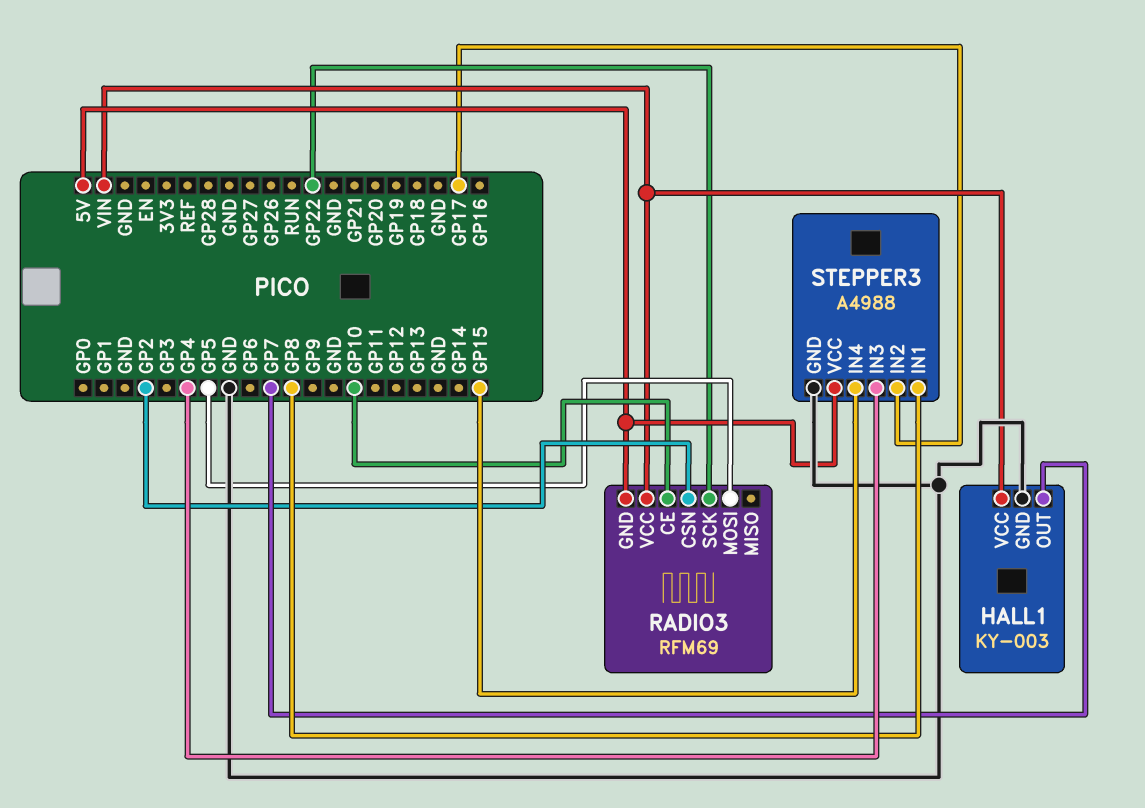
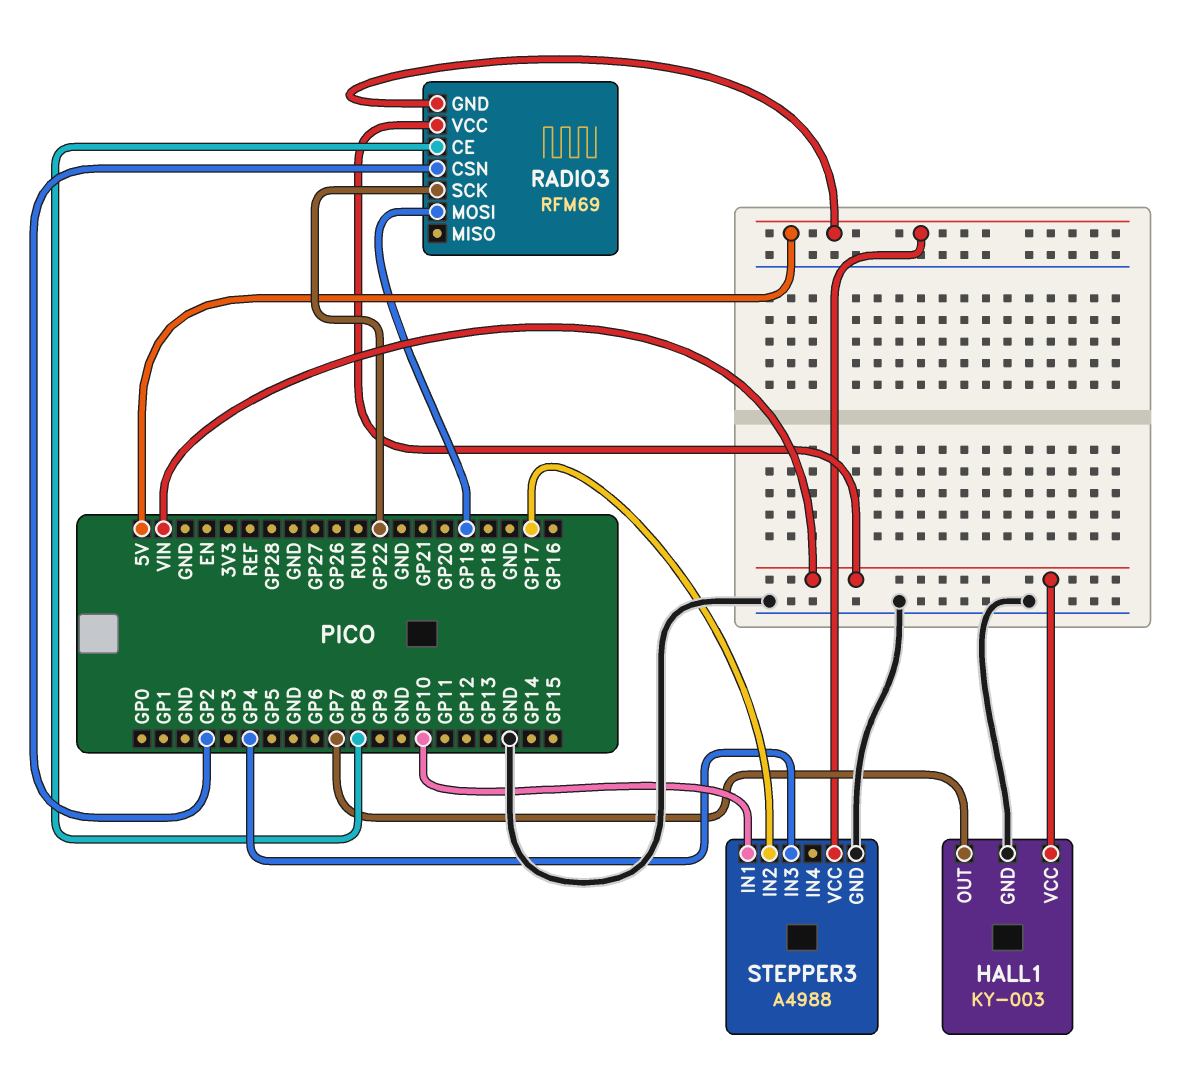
RADIO3 pin CE: GP10 -> GP8
RADIO3 pin MOSI: GP5 -> GP19
STEPPER3 pin IN1: GP8 -> GP10
STEPPER3 pin IN4: GP15 -> none

